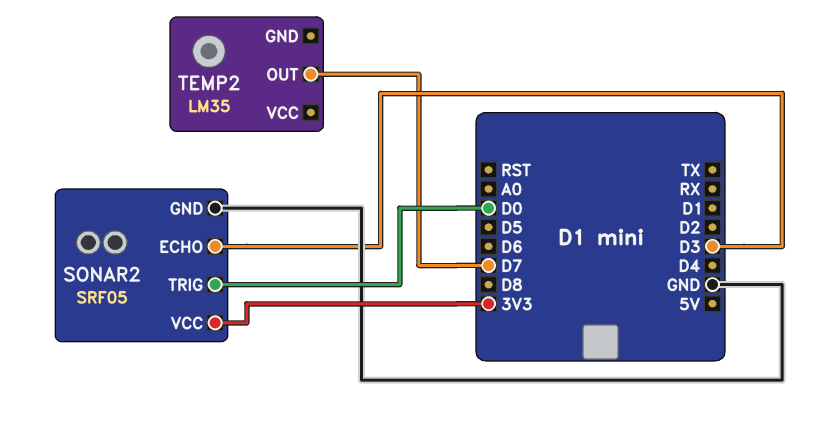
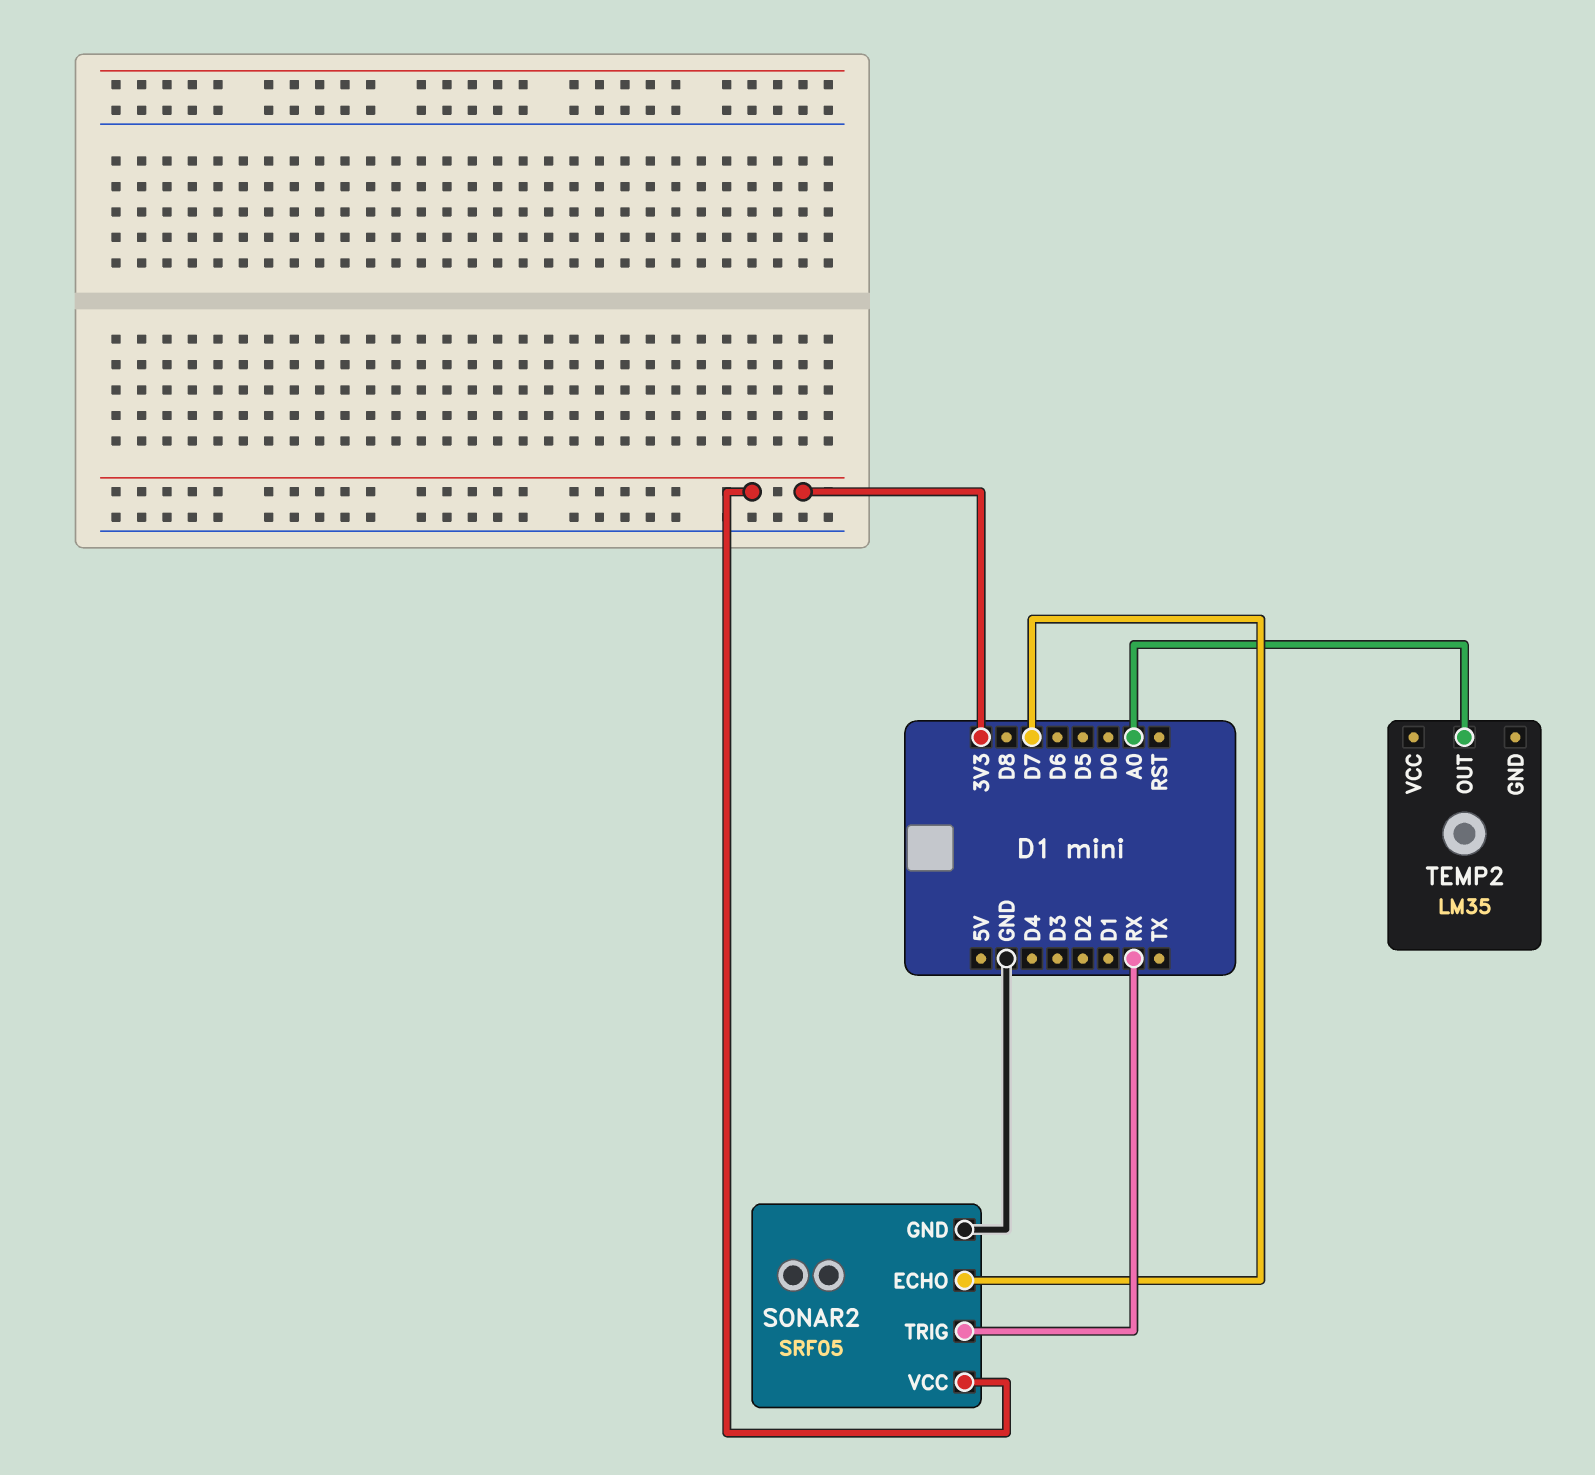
SONAR2 pin ECHO: D3 -> D7
SONAR2 pin TRIG: D0 -> RX
TEMP2 pin OUT: D7 -> A0

